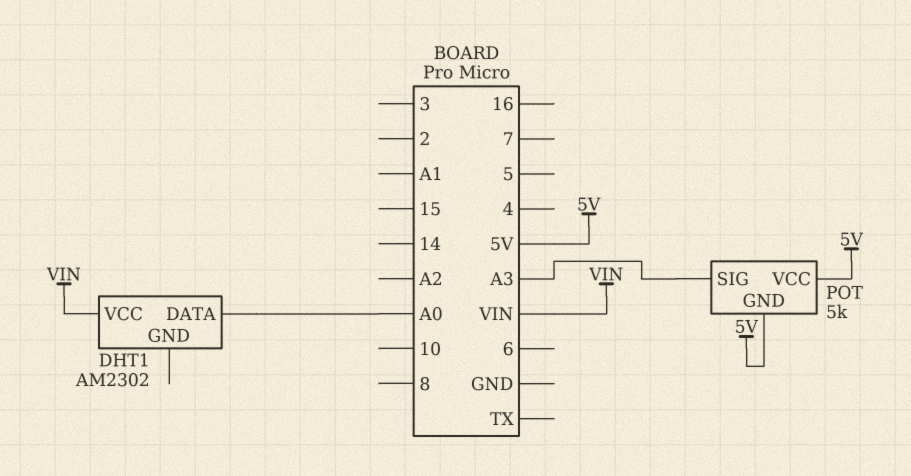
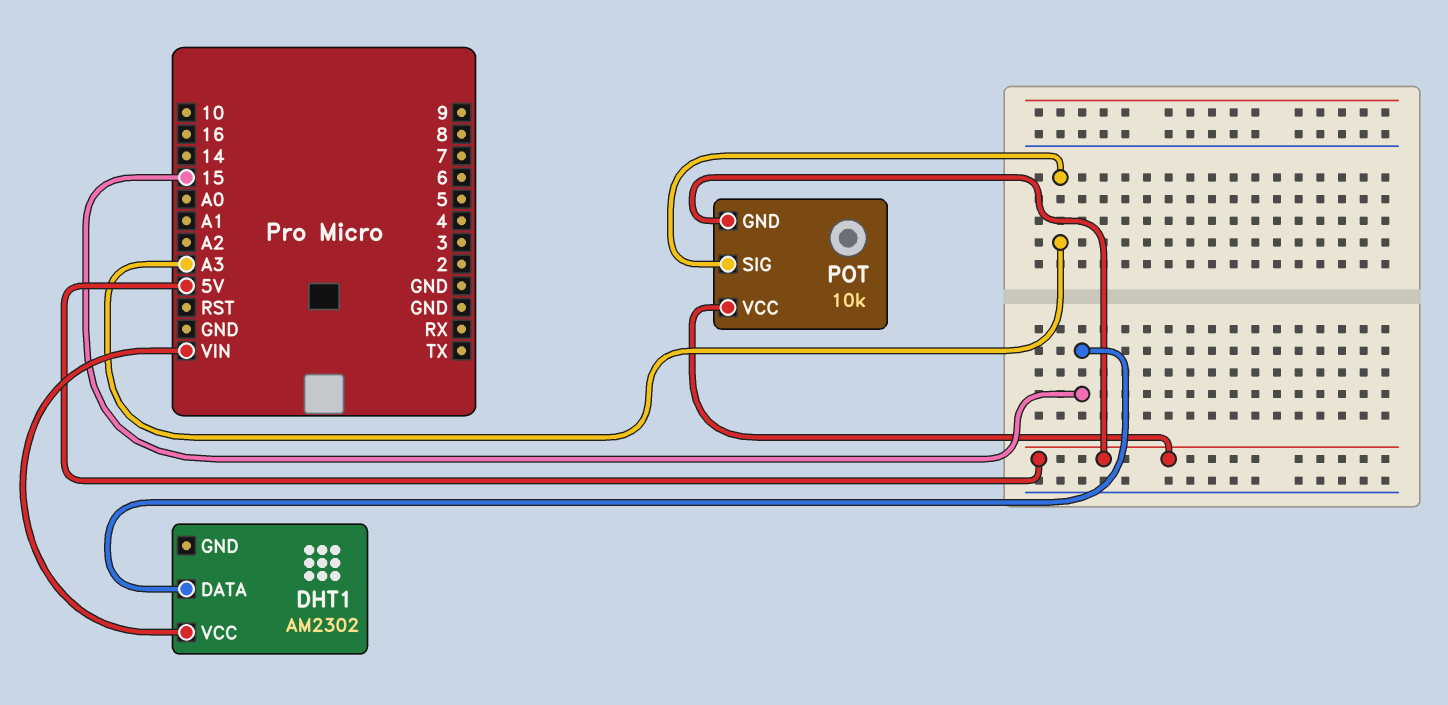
DHT1 pin DATA: A0 -> 15
POT: 5k -> 10k

